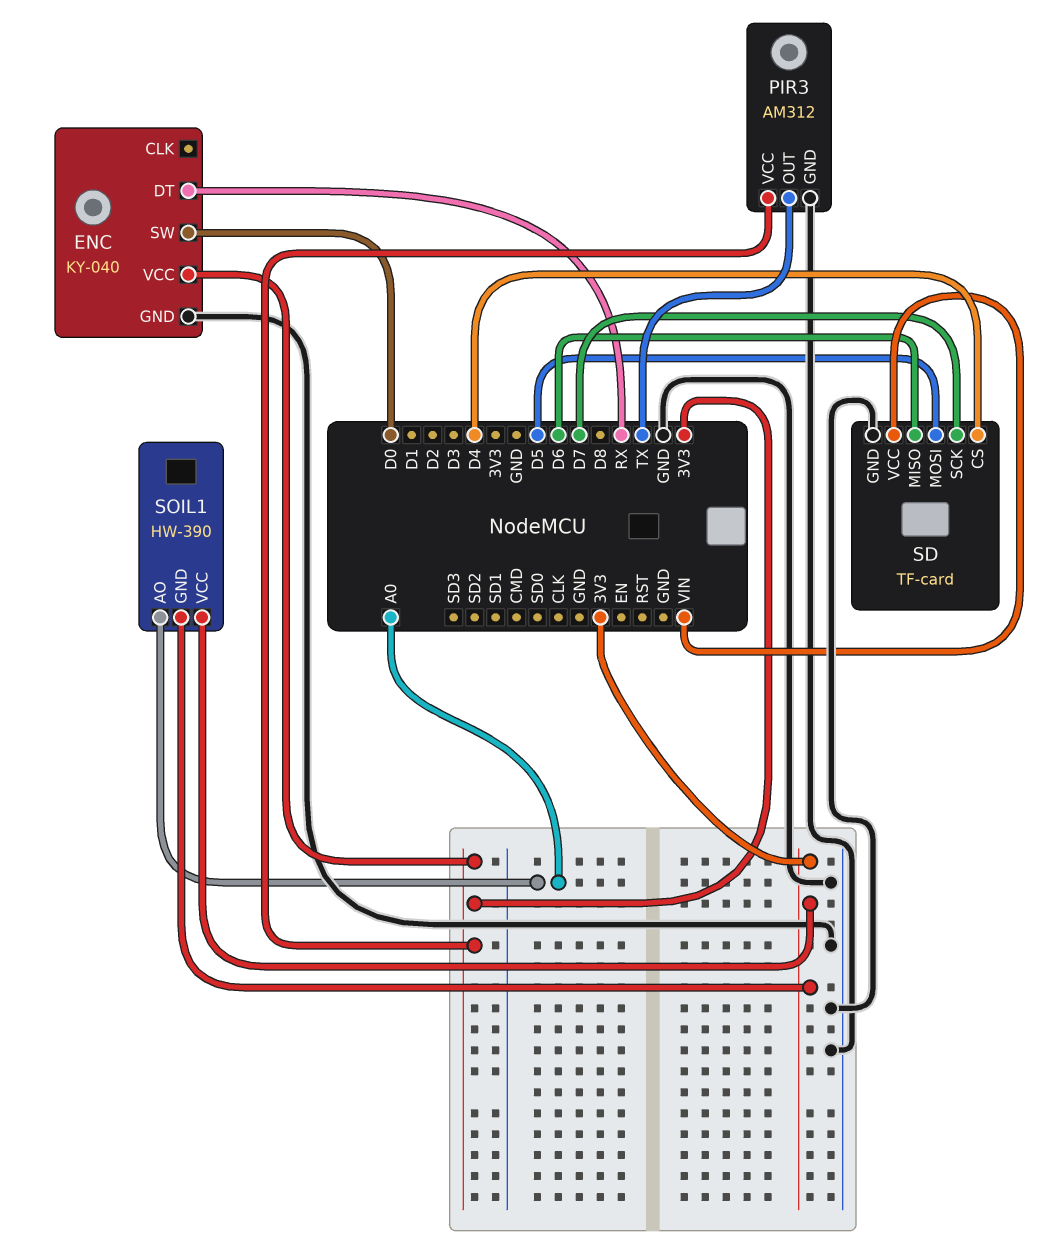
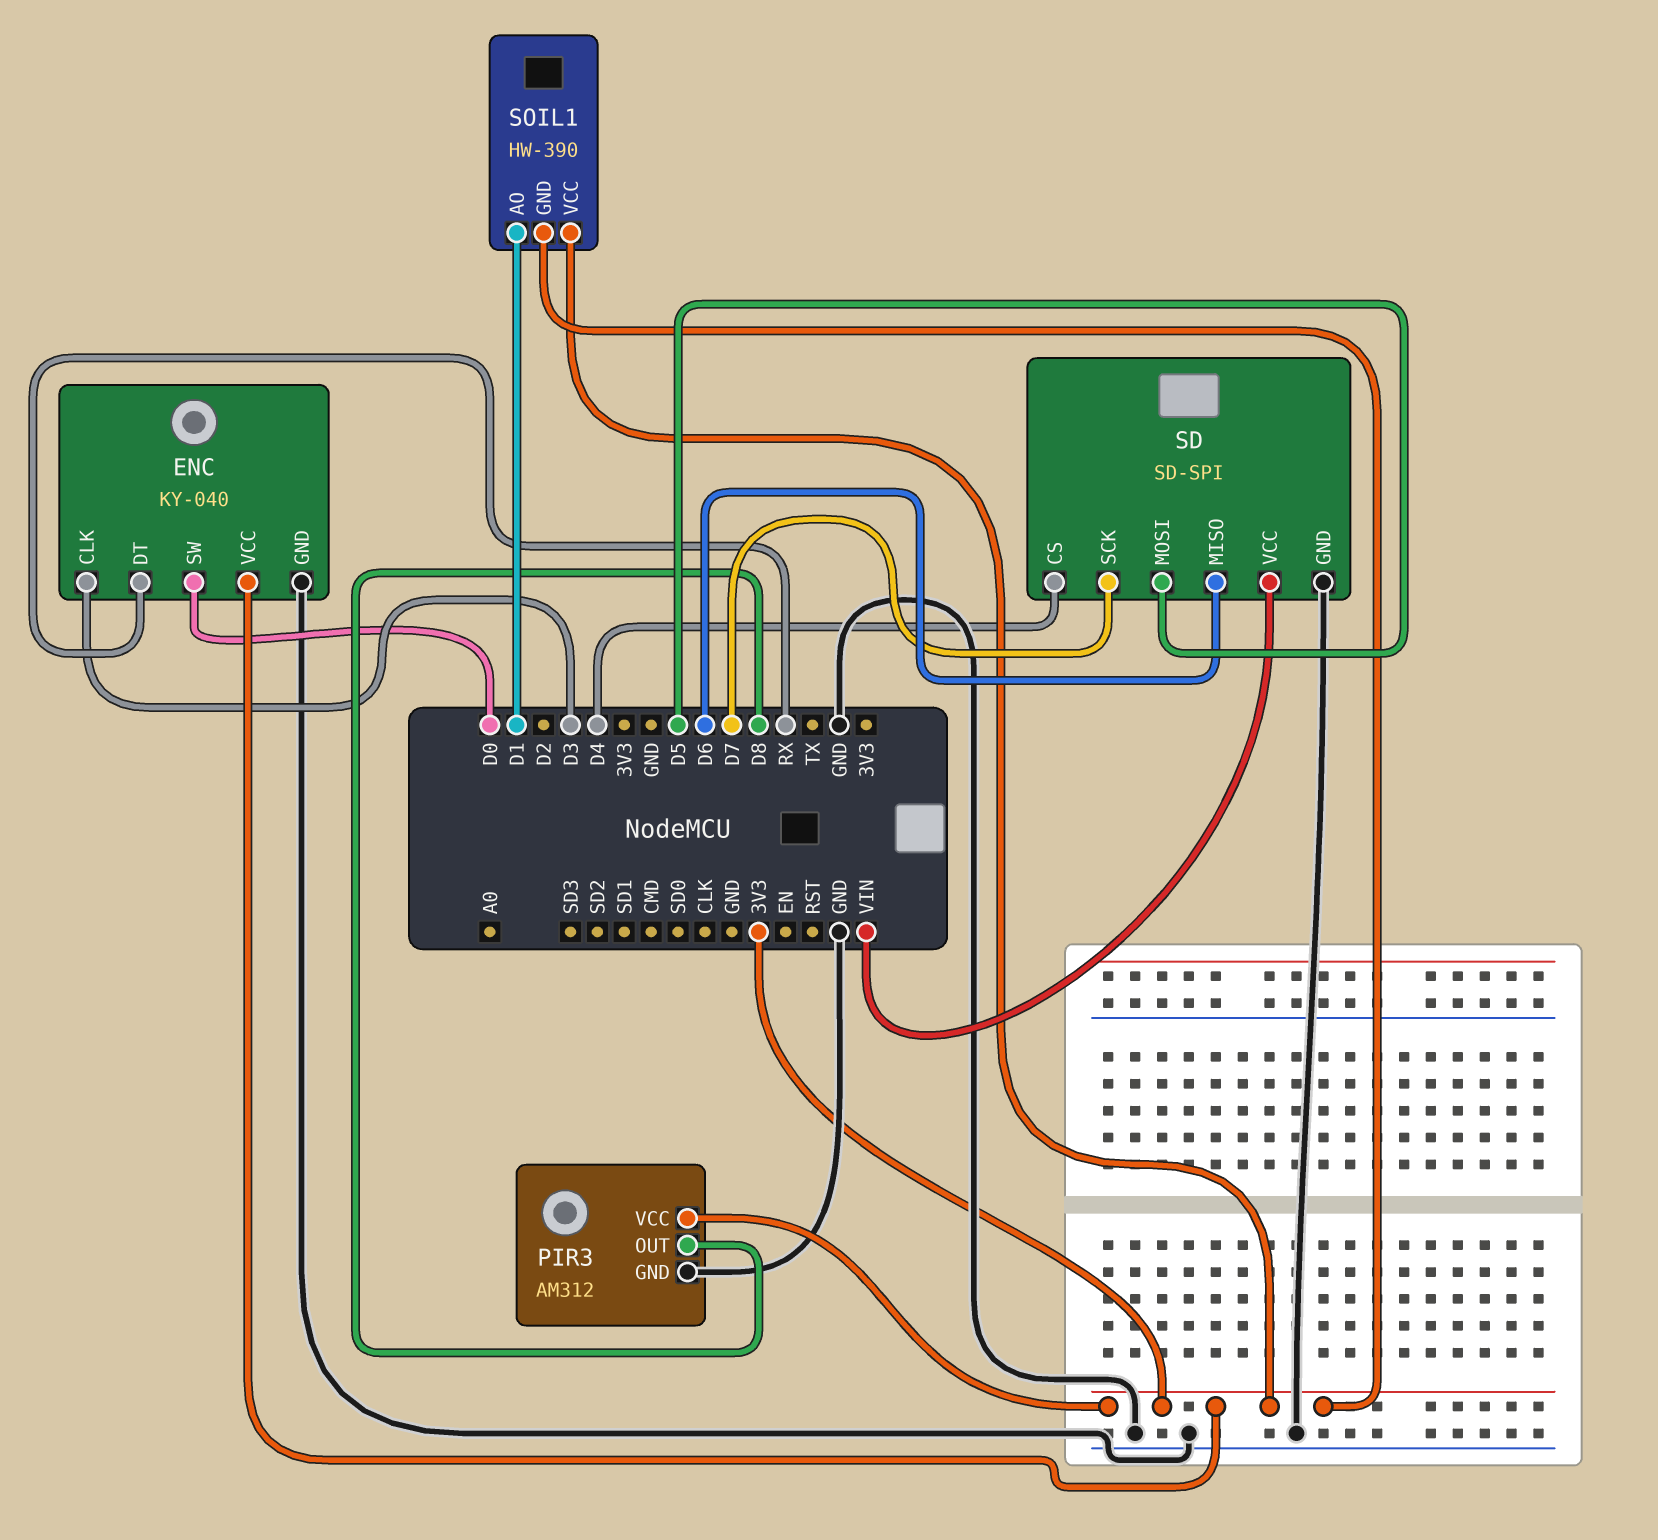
ENC pin CLK: none -> D3
PIR3 pin OUT: TX -> D8
SD: TF-card -> SD-SPI
SOIL1 pin AO: A0 -> D1

